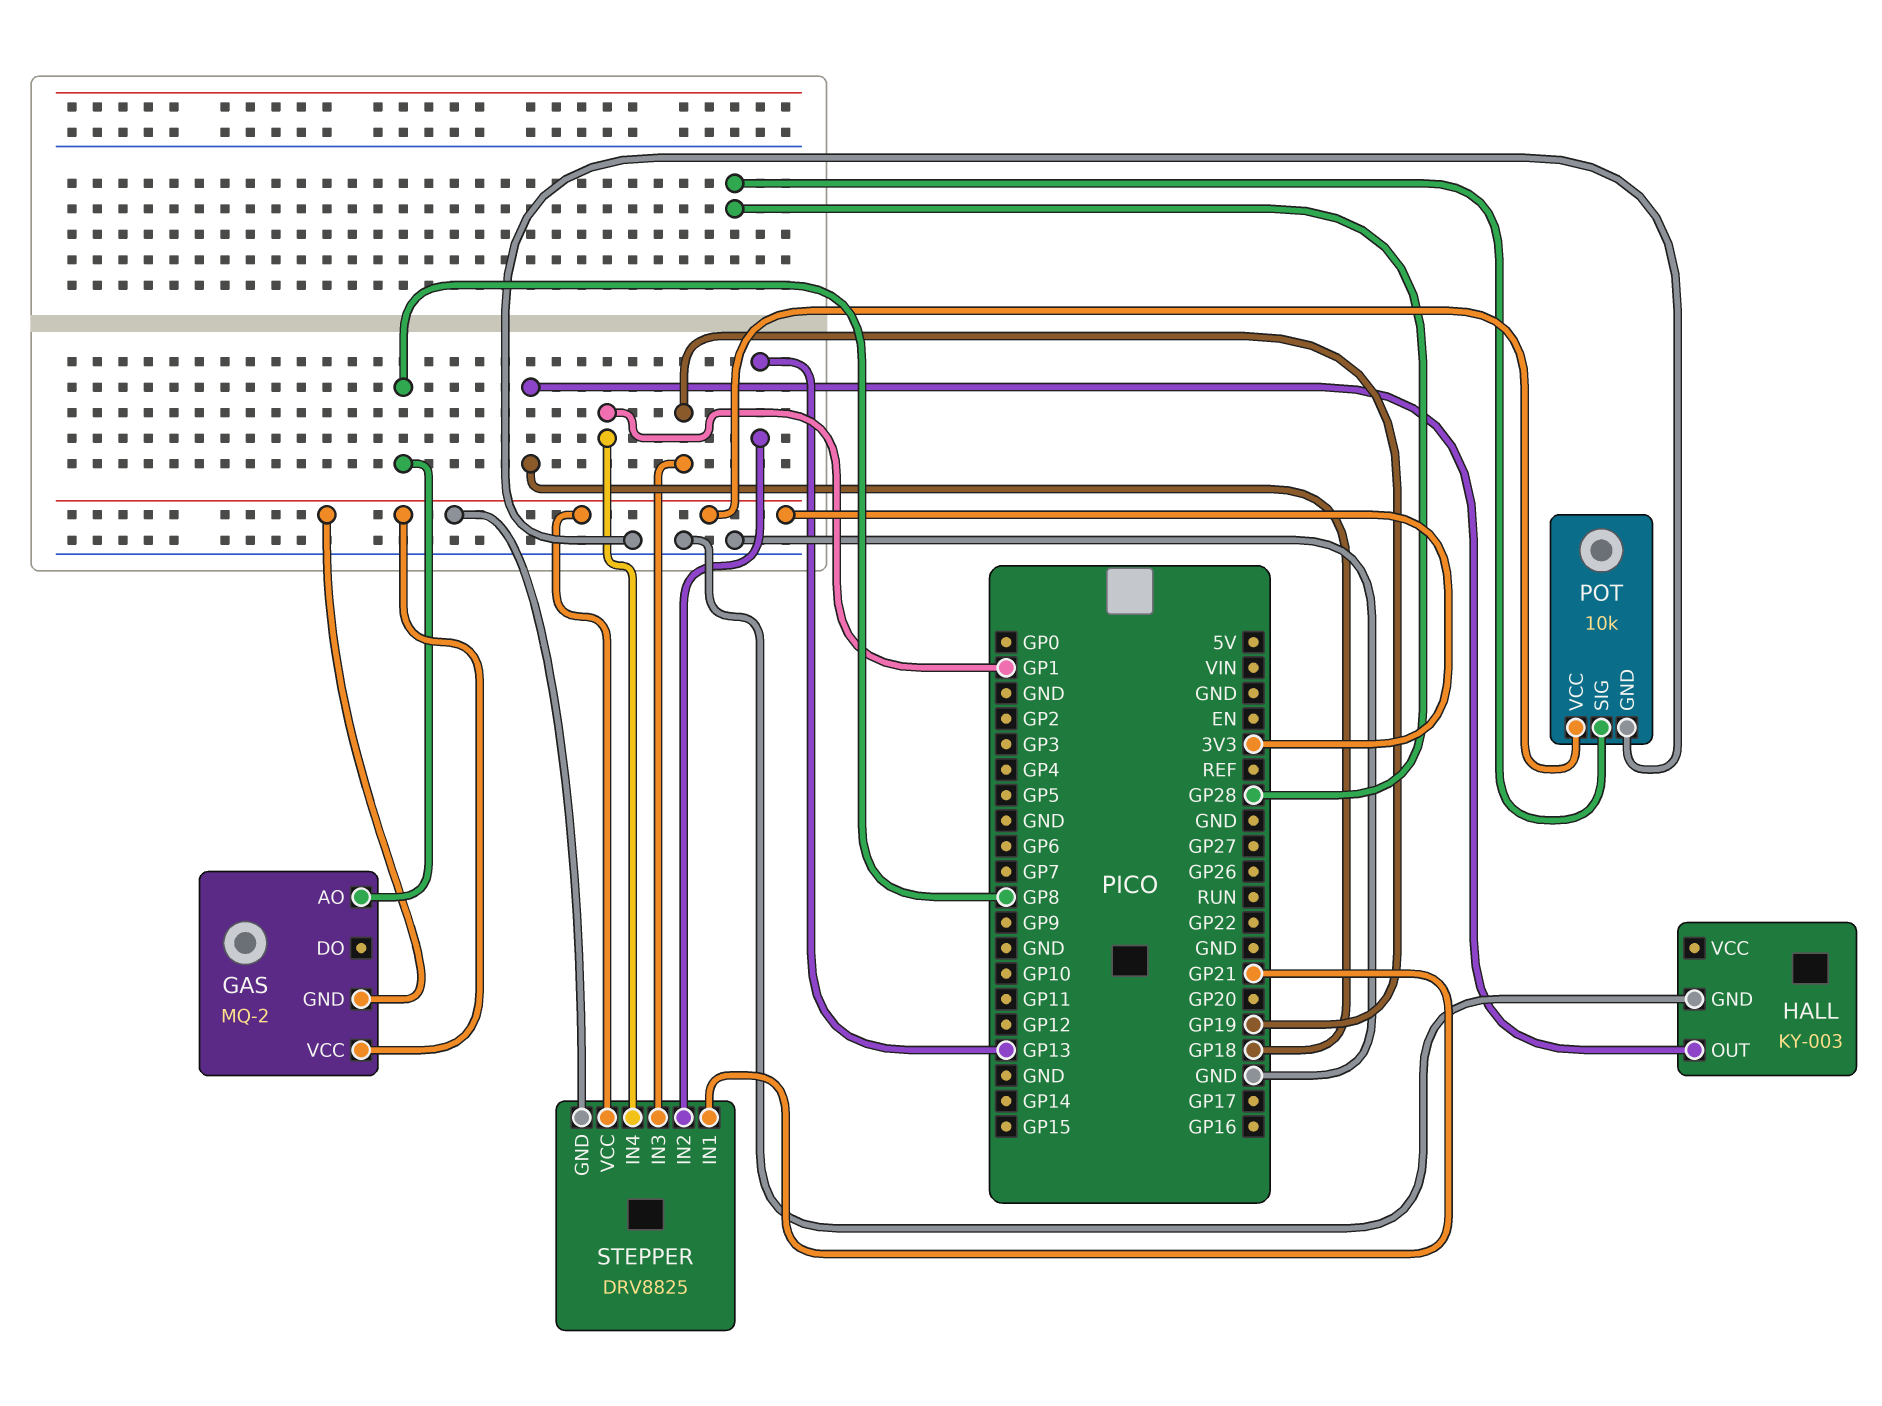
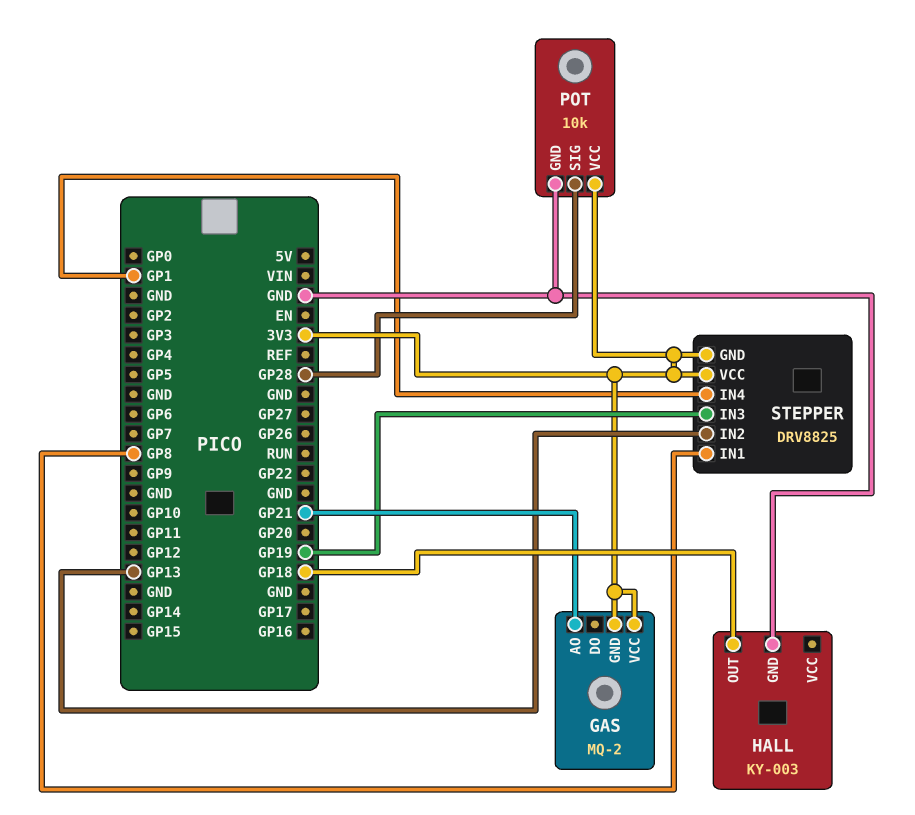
GAS pin AO: GP8 -> GP21
STEPPER pin IN1: GP21 -> GP8

